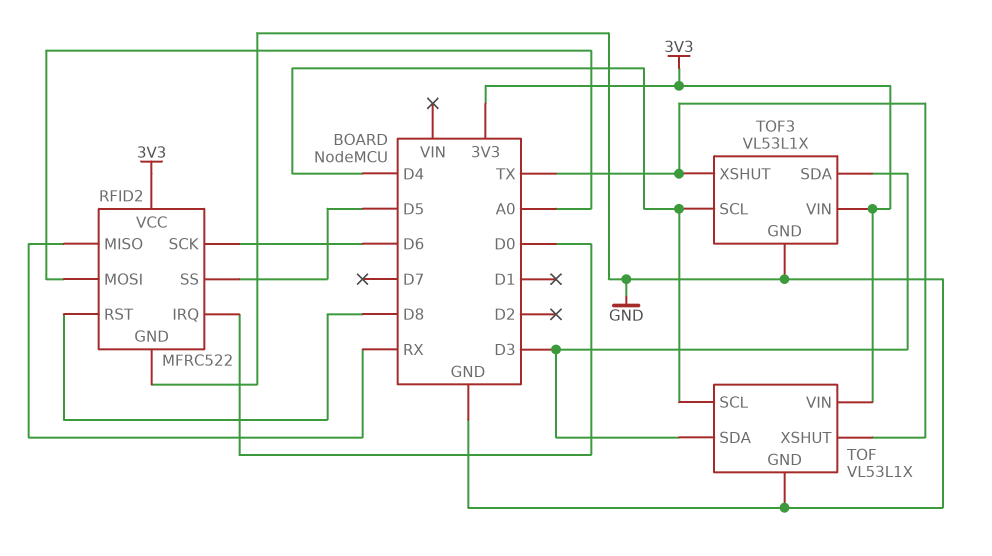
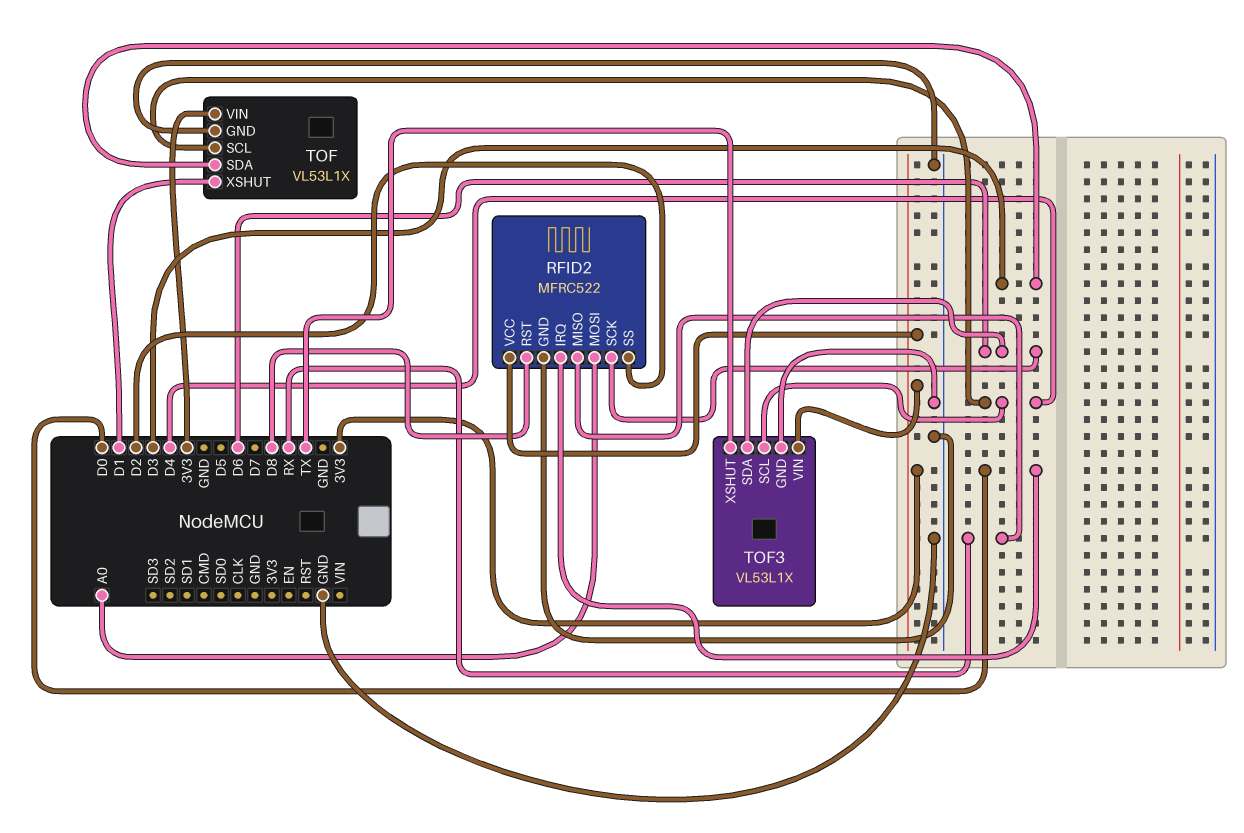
RFID2 pin SS: D5 -> D2
TOF pin XSHUT: TX -> D1
TOF3 pin SDA: D3 -> D6

